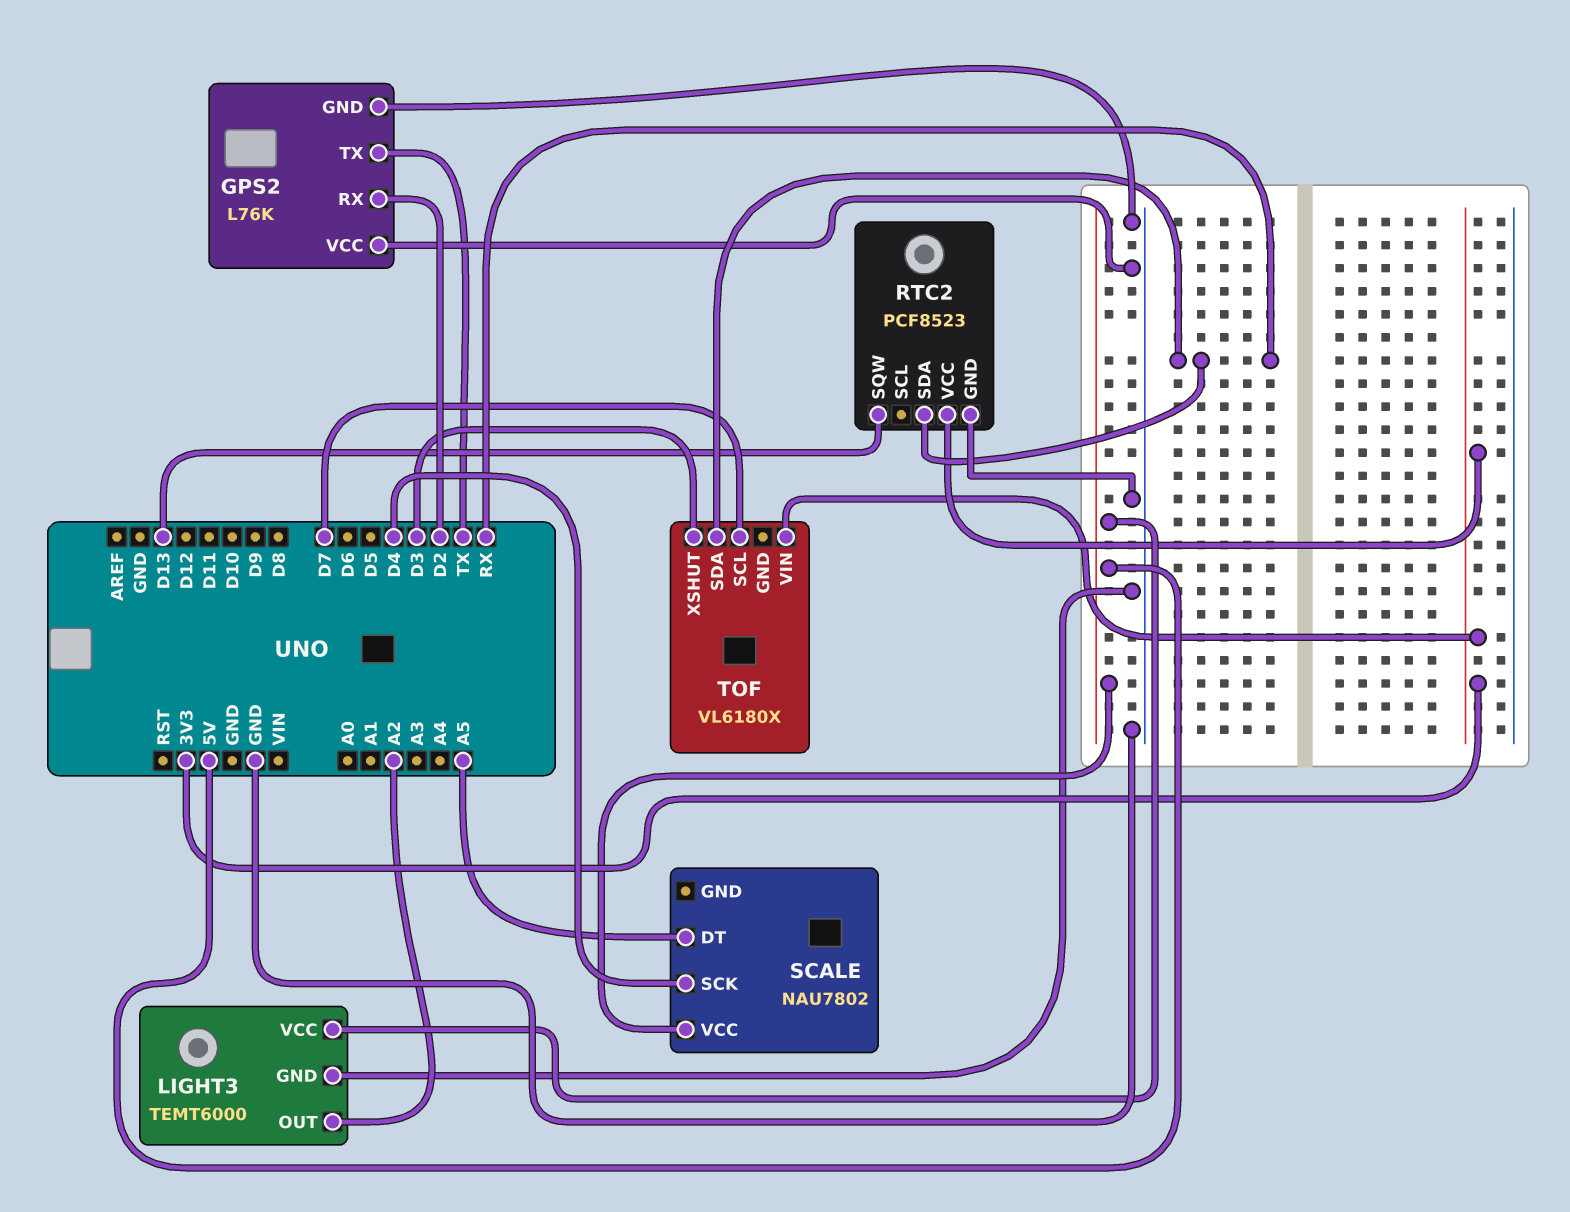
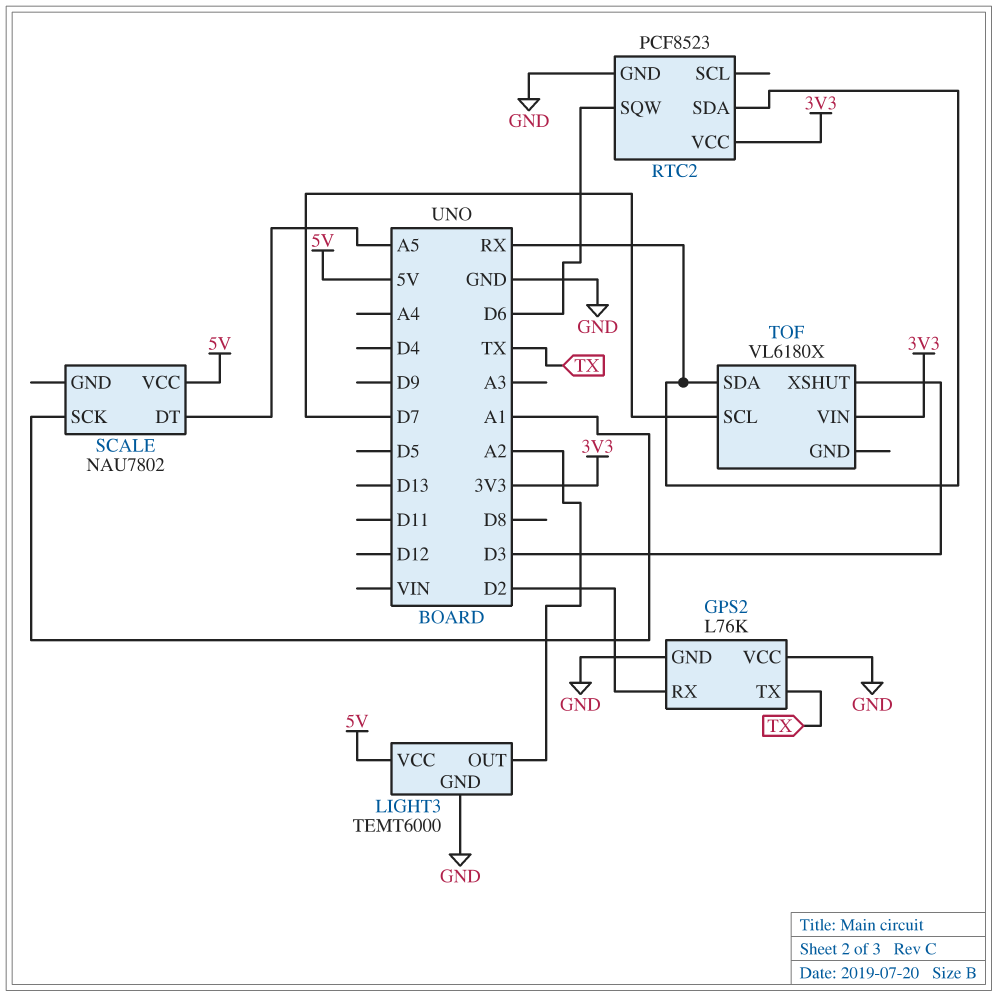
RTC2 pin SQW: D13 -> D6
SCALE pin SCK: D4 -> A1

